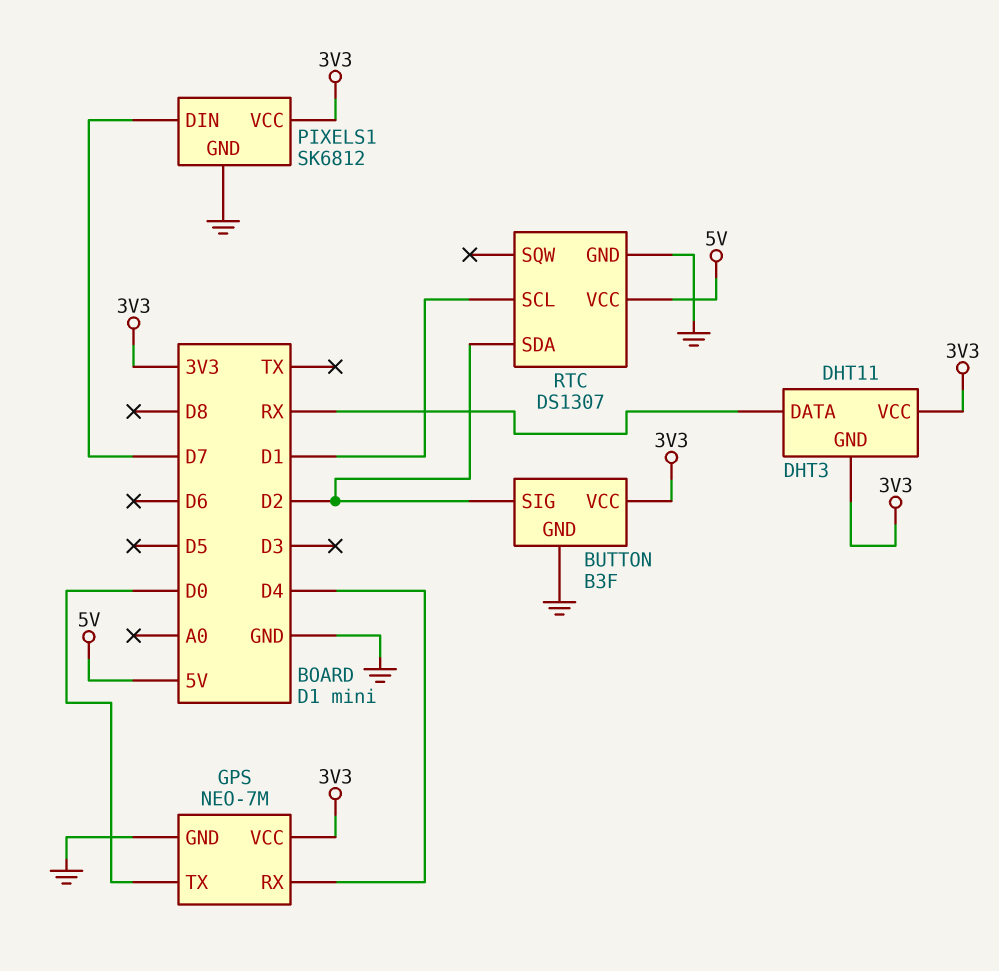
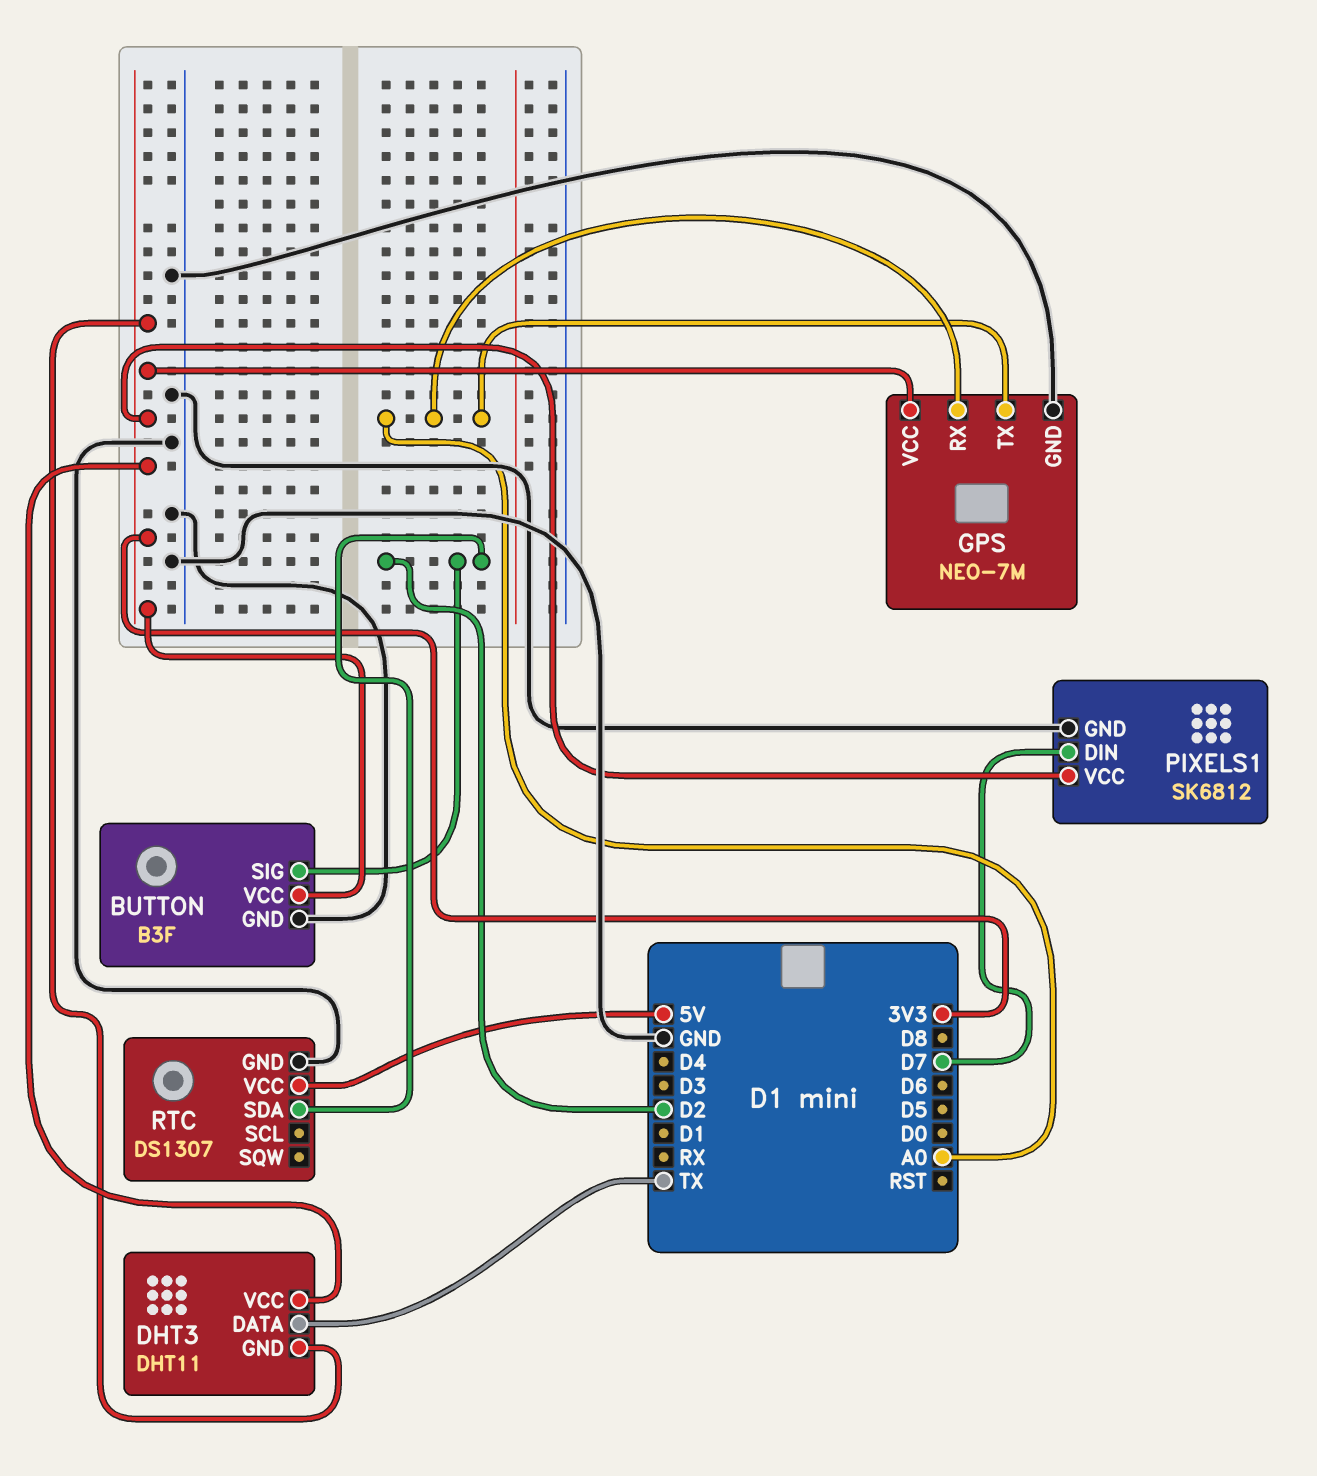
DHT3 pin DATA: RX -> TX
GPS pin RX: D4 -> A0
GPS pin TX: D0 -> A0
RTC pin SCL: D1 -> none

